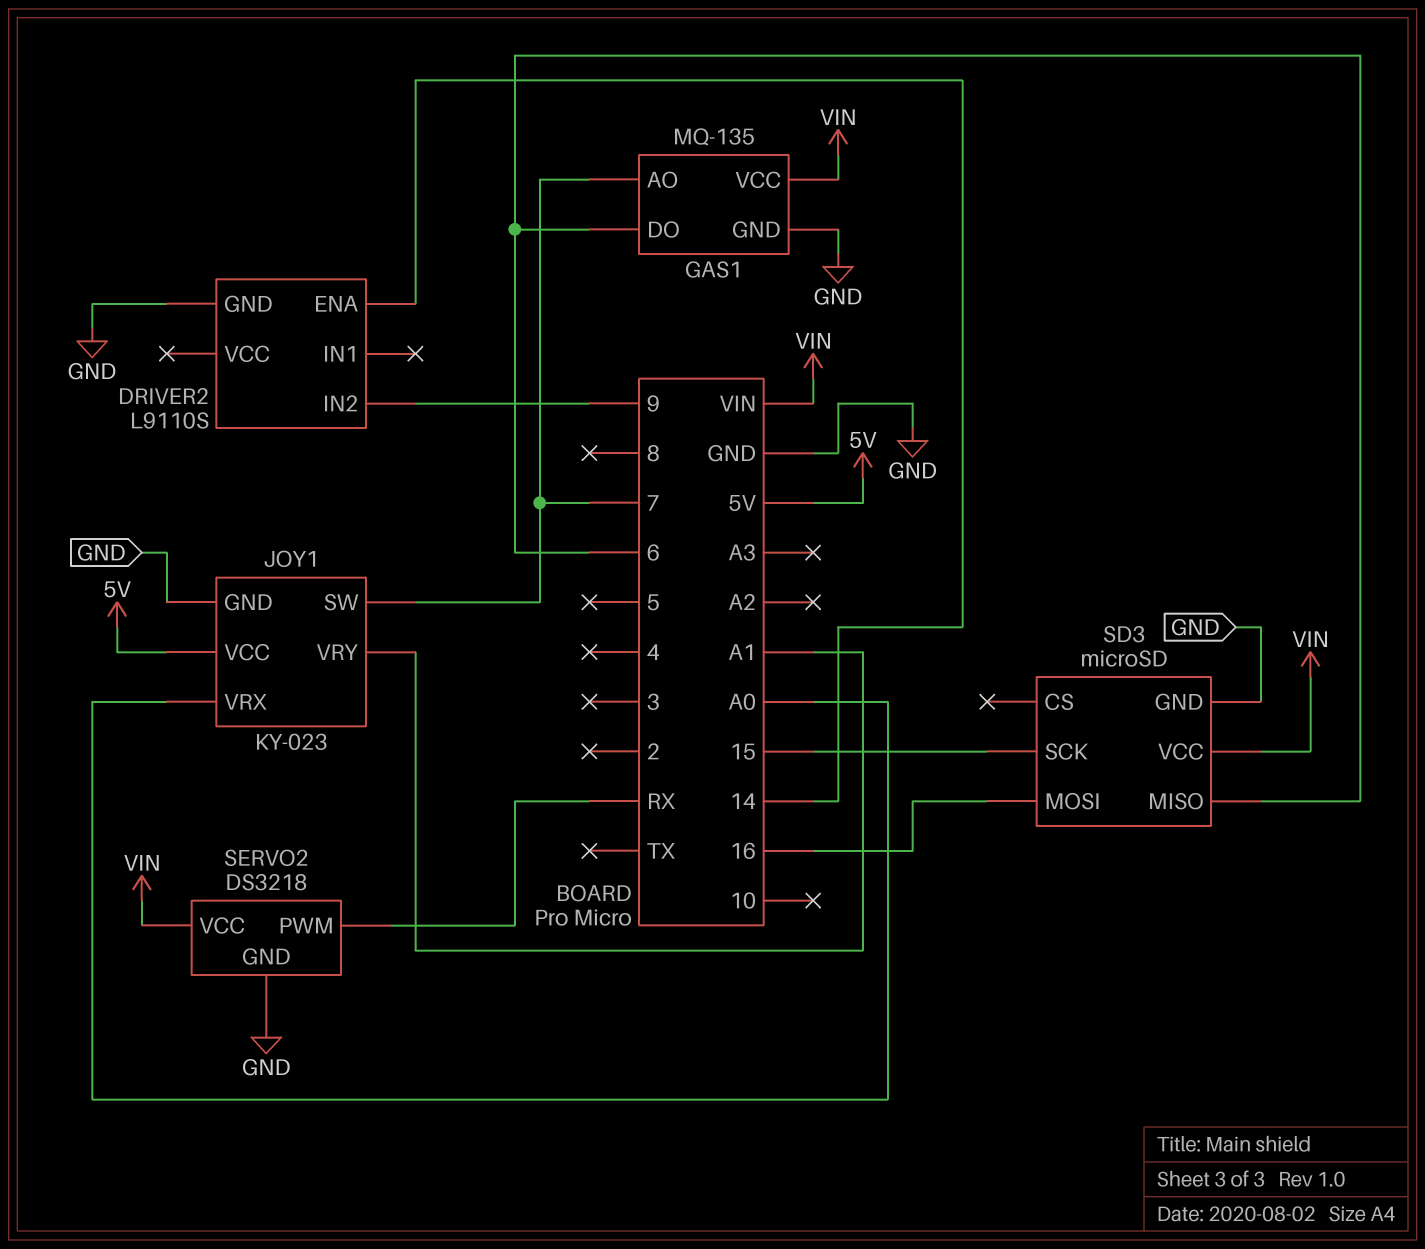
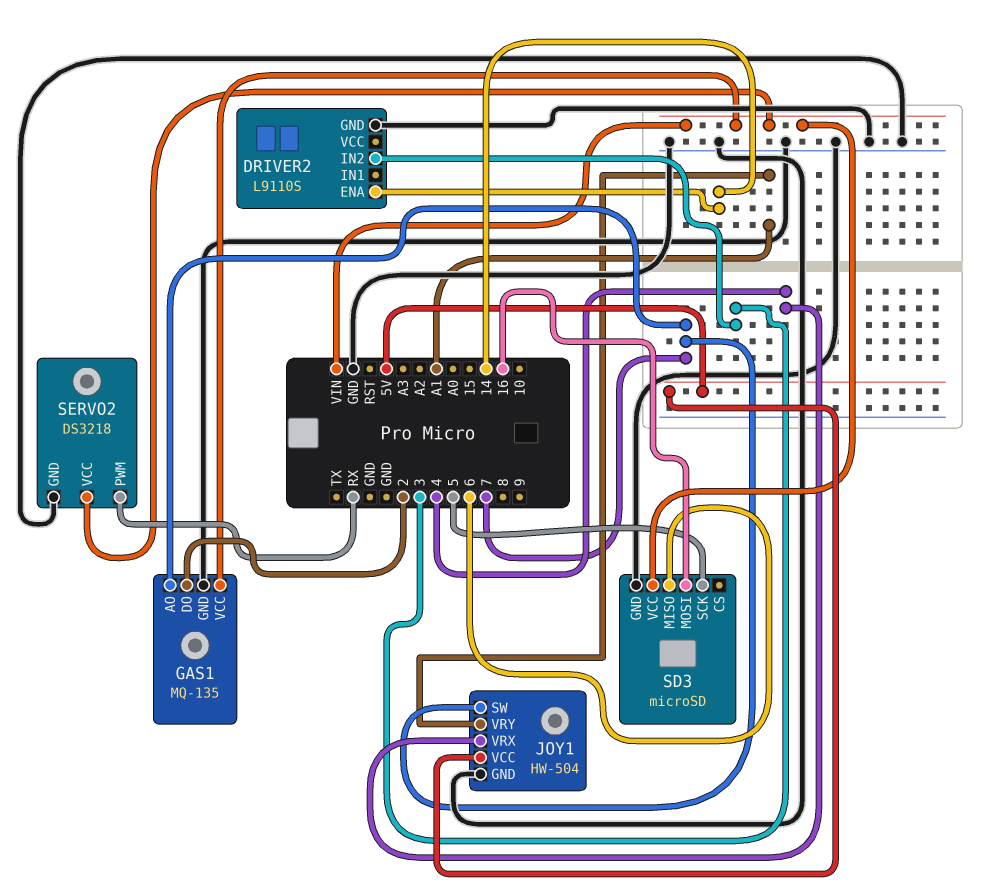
DRIVER2 pin IN2: 9 -> 3
GAS1 pin DO: 6 -> 2
JOY1: KY-023 -> HW-504
JOY1 pin VRX: A0 -> 4
SD3 pin SCK: 15 -> 5

